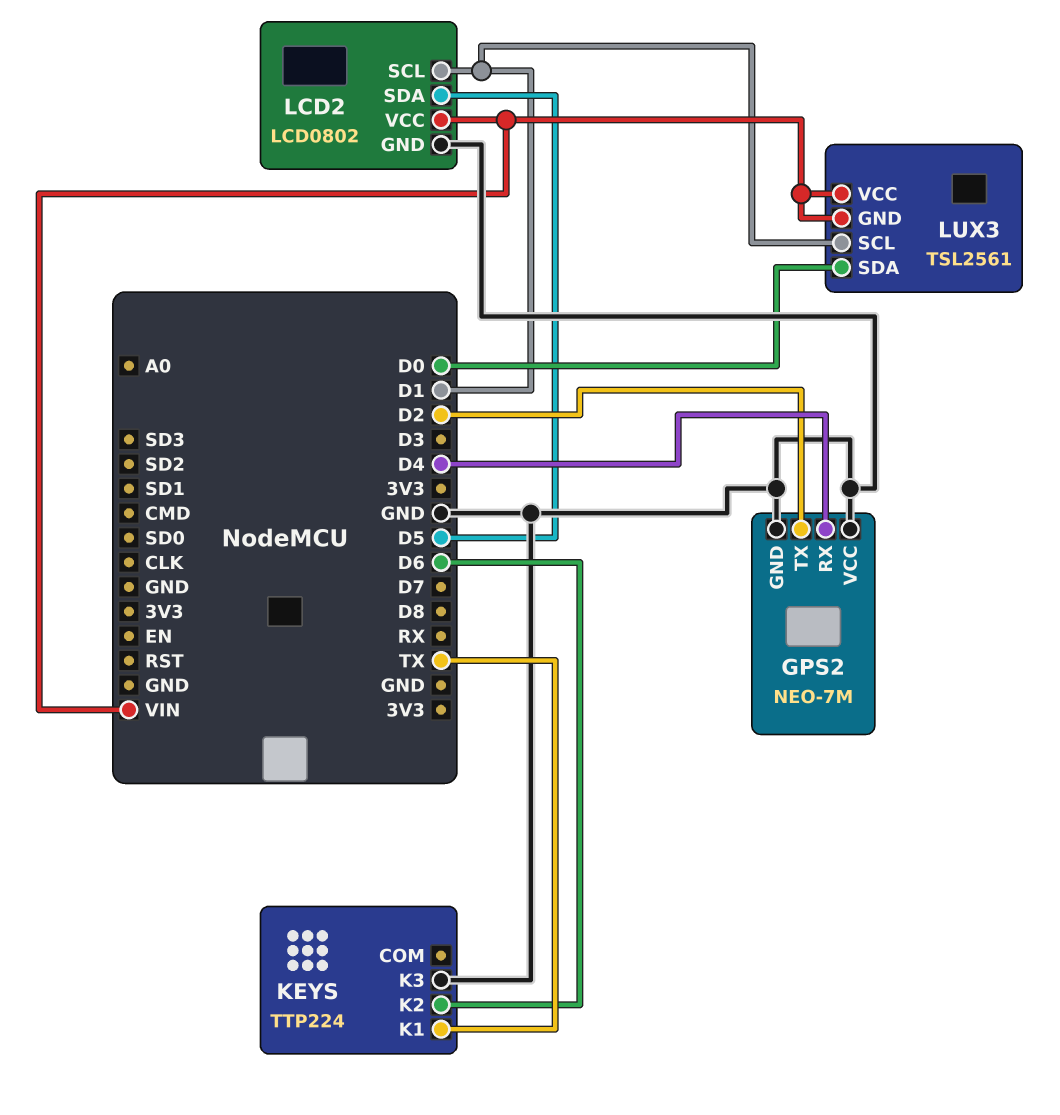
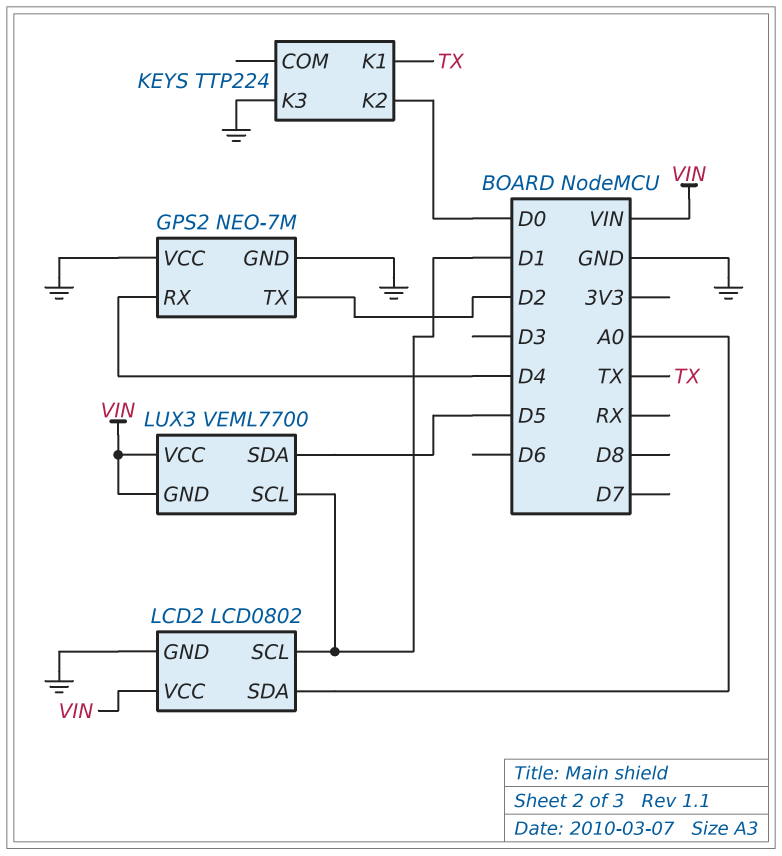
KEYS pin K2: D6 -> D0
LCD2 pin SDA: D5 -> A0
LUX3: TSL2561 -> VEML7700
LUX3 pin SDA: D0 -> D5

